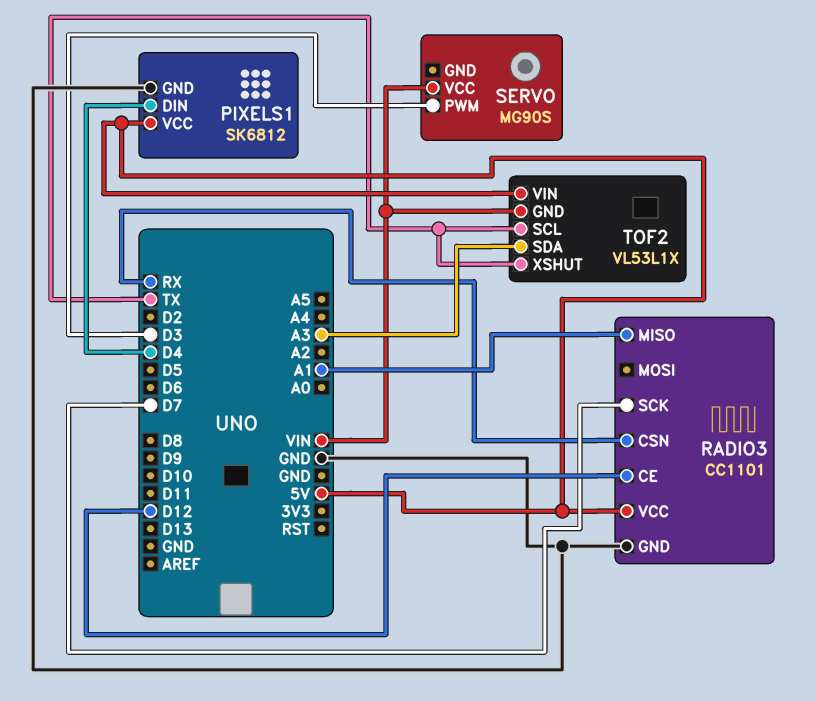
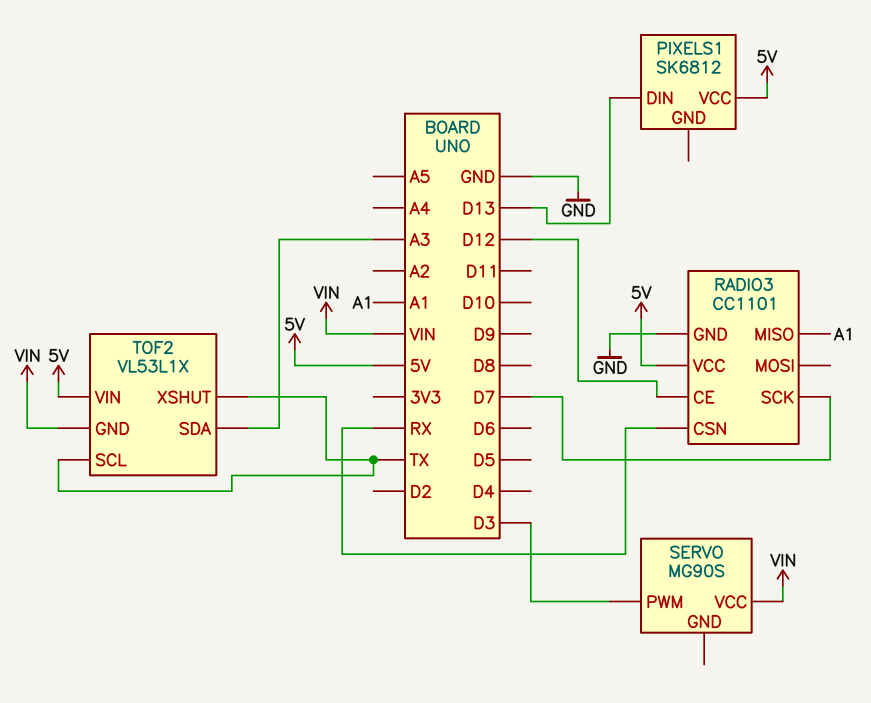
PIXELS1 pin DIN: D4 -> D13
PIXELS1 pin GND: GND -> none

